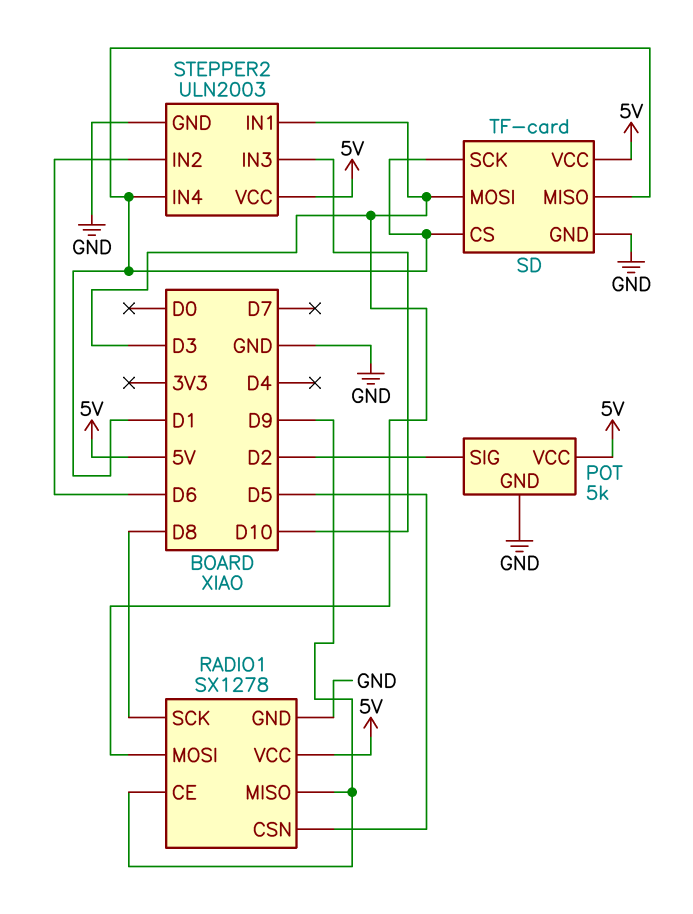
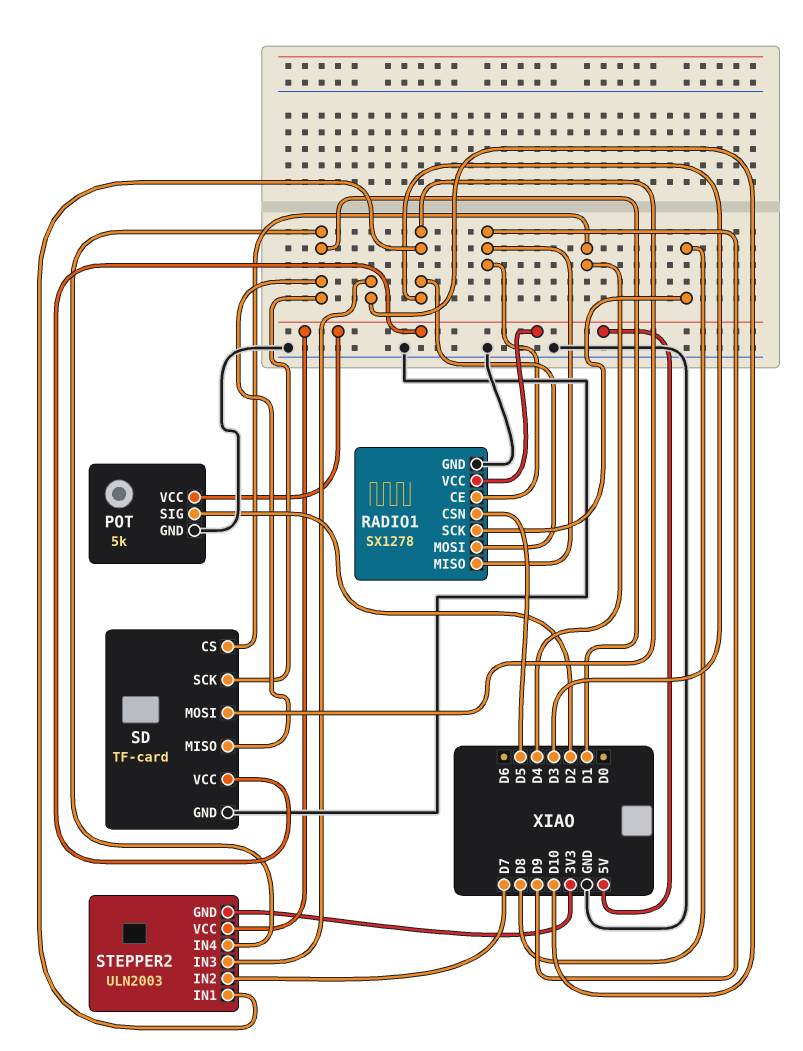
SD pin CS: D1 -> D4
STEPPER2 pin GND: GND -> 3V3
STEPPER2 pin IN2: D6 -> D7

